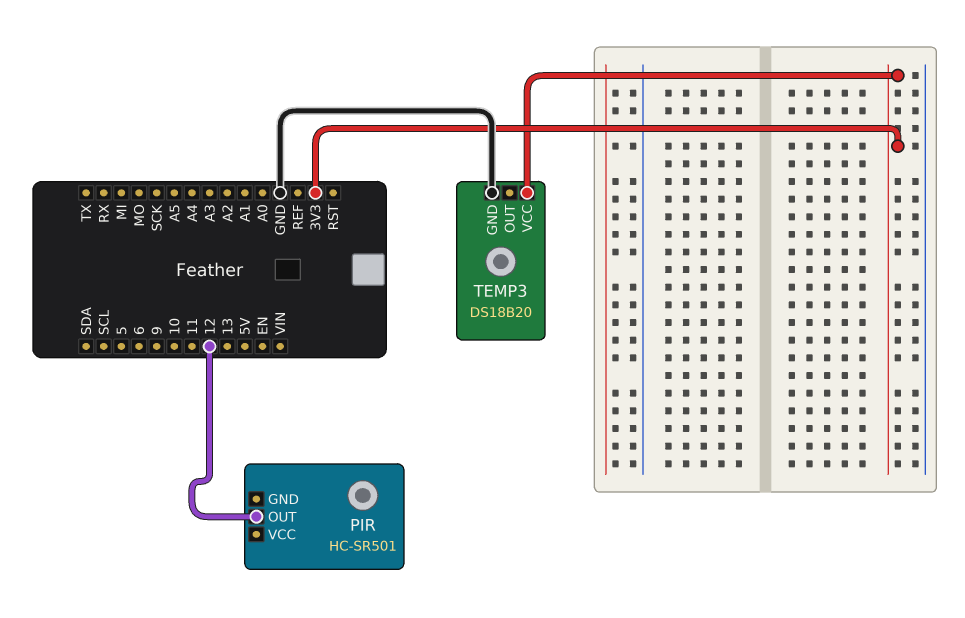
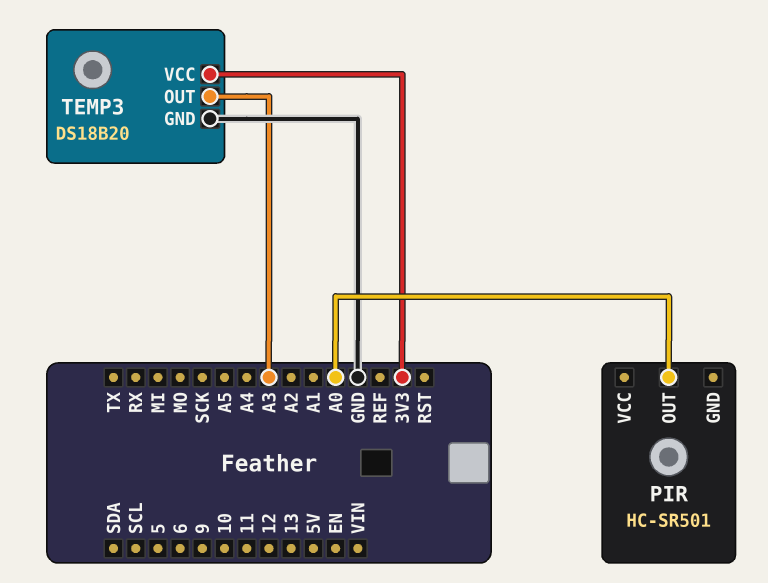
PIR pin OUT: 12 -> A0
TEMP3 pin OUT: none -> A3

